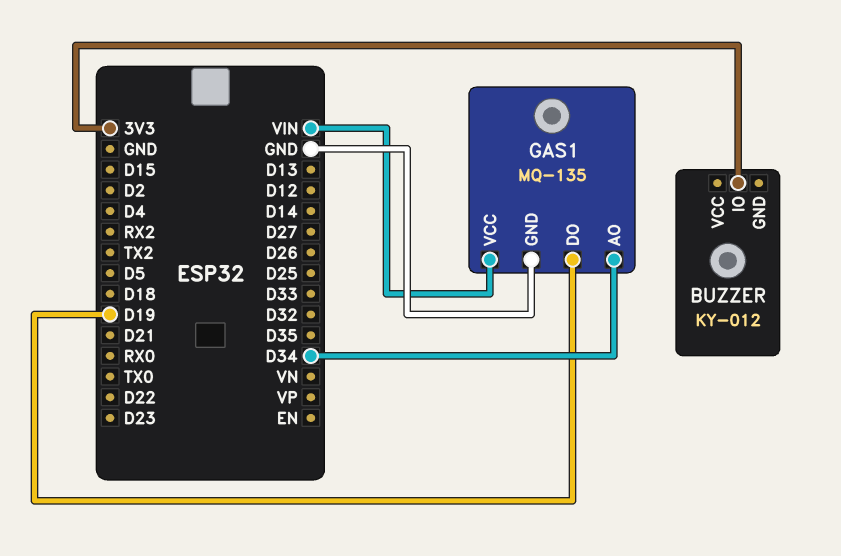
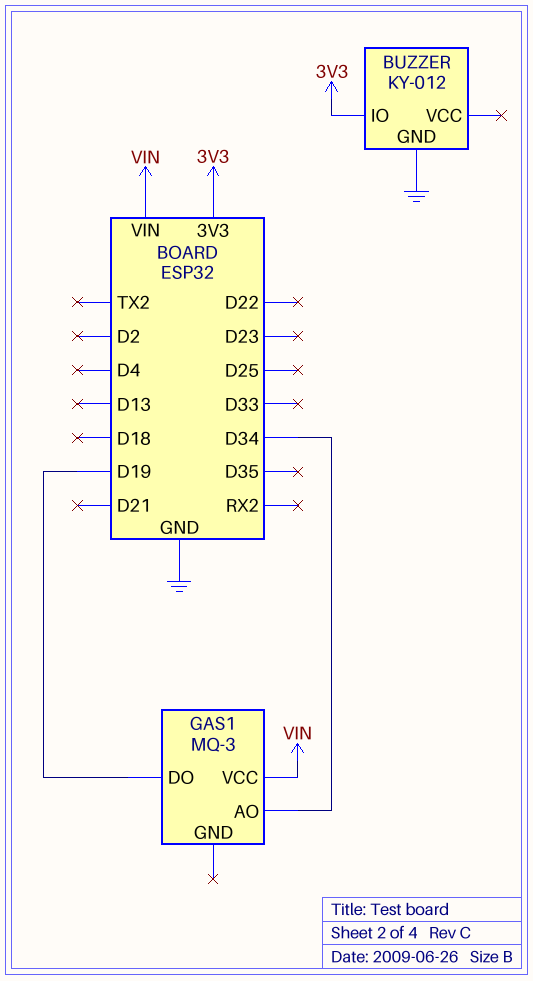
BUZZER pin GND: none -> GND
GAS1: MQ-135 -> MQ-3
GAS1 pin GND: GND -> none

